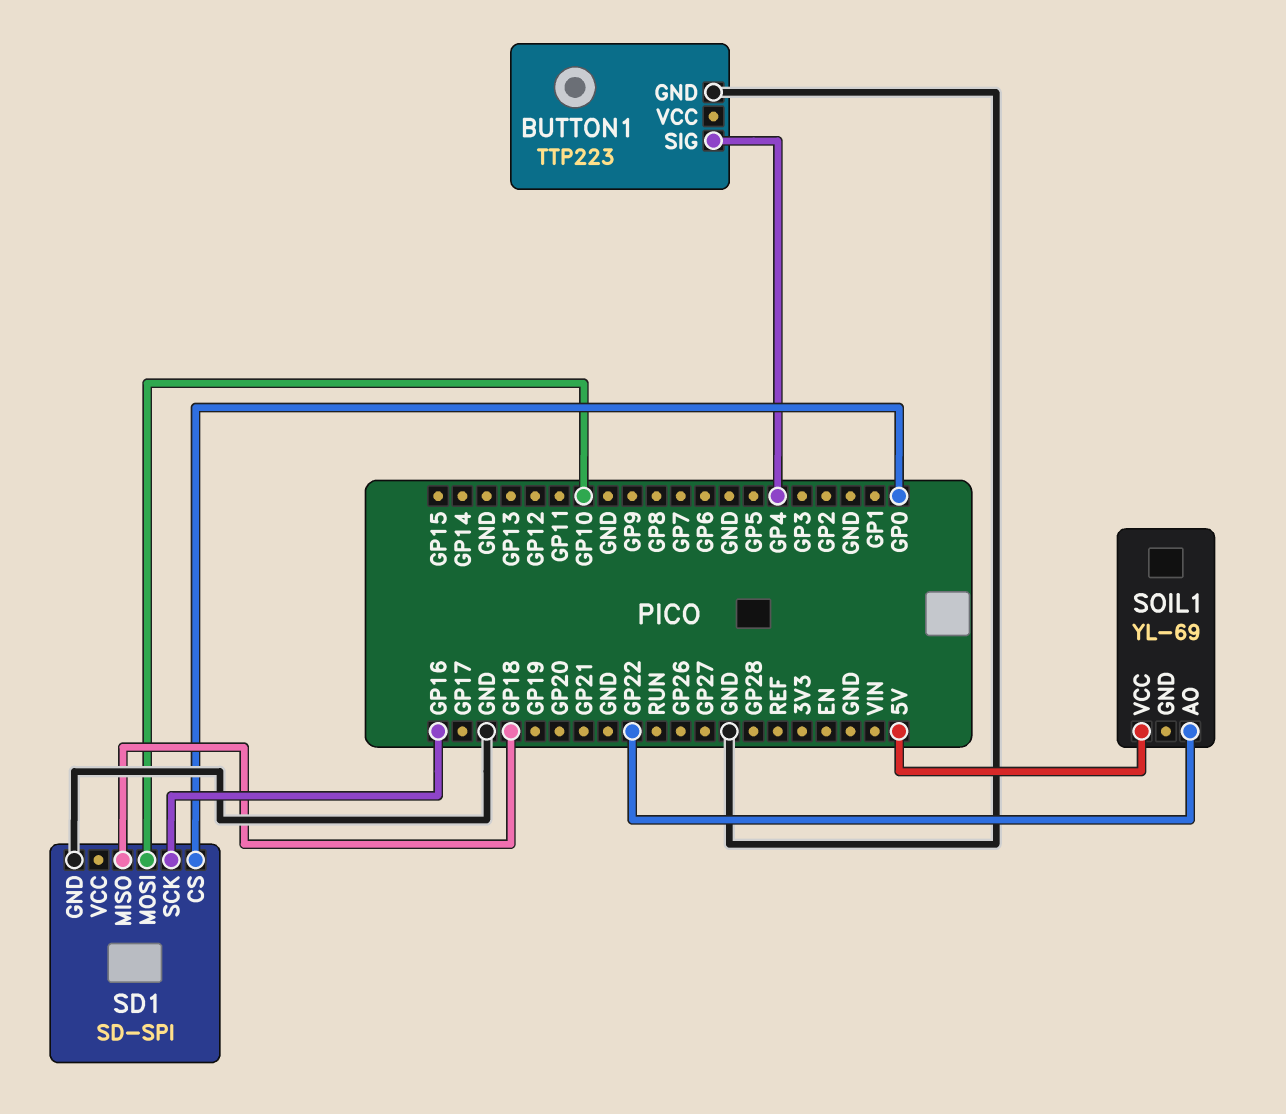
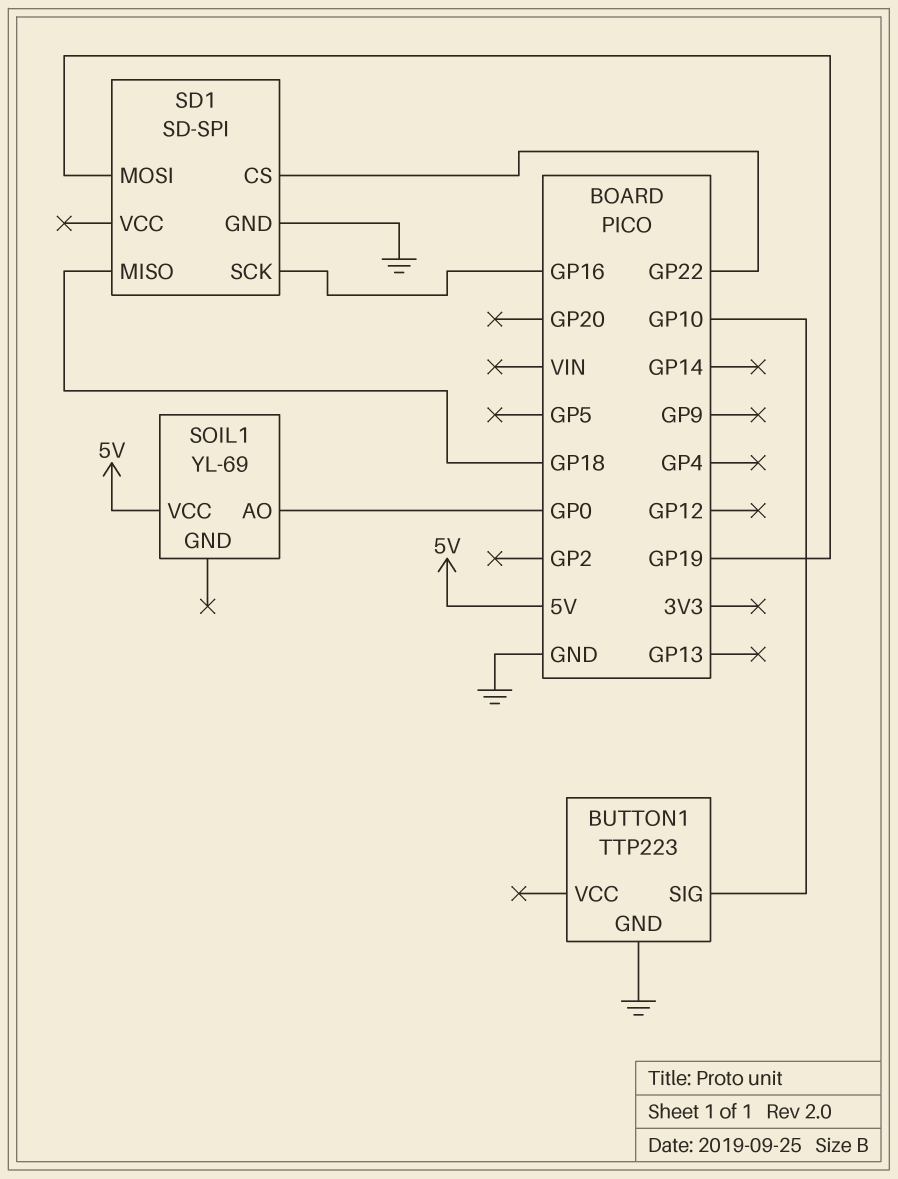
BUTTON1 pin SIG: GP4 -> GP10
SD1 pin CS: GP0 -> GP22
SD1 pin MOSI: GP10 -> GP19
SOIL1 pin AO: GP22 -> GP0

